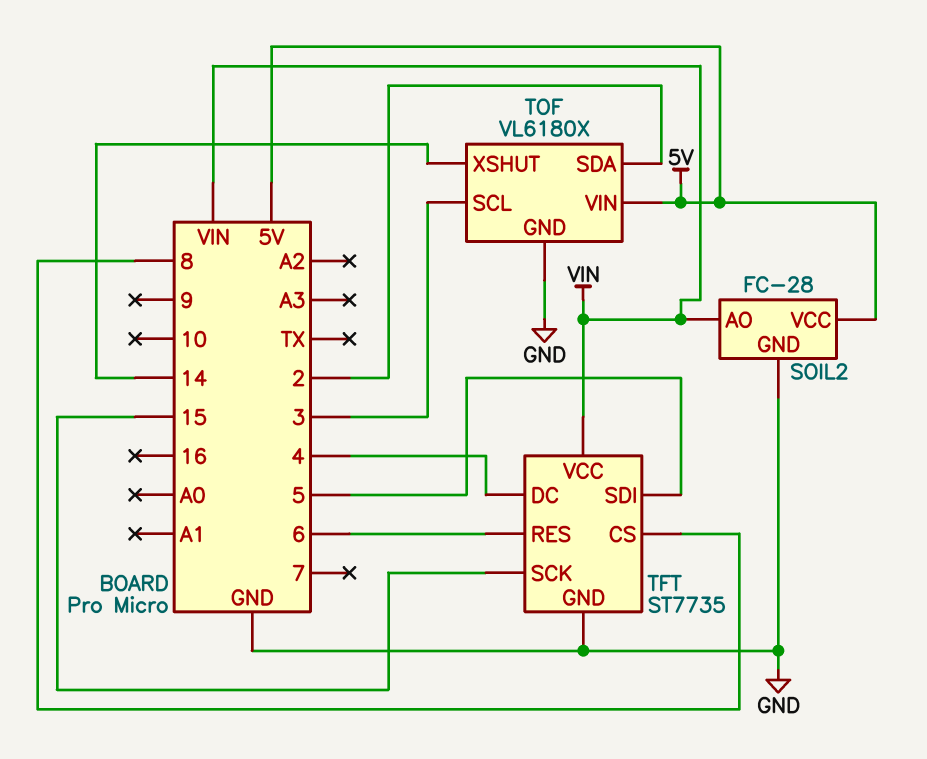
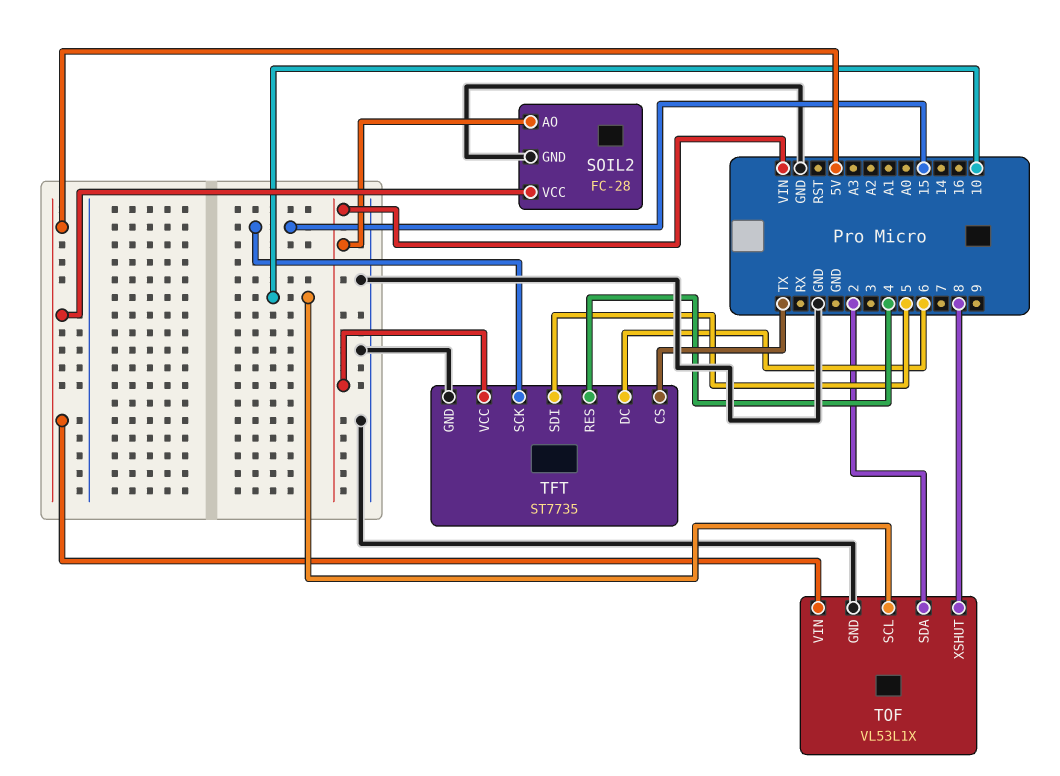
TFT pin CS: 8 -> TX
TFT pin DC: 4 -> 6
TFT pin RES: 6 -> 4
TOF: VL6180X -> VL53L1X
TOF pin SCL: 3 -> 10
TOF pin XSHUT: 14 -> 8

